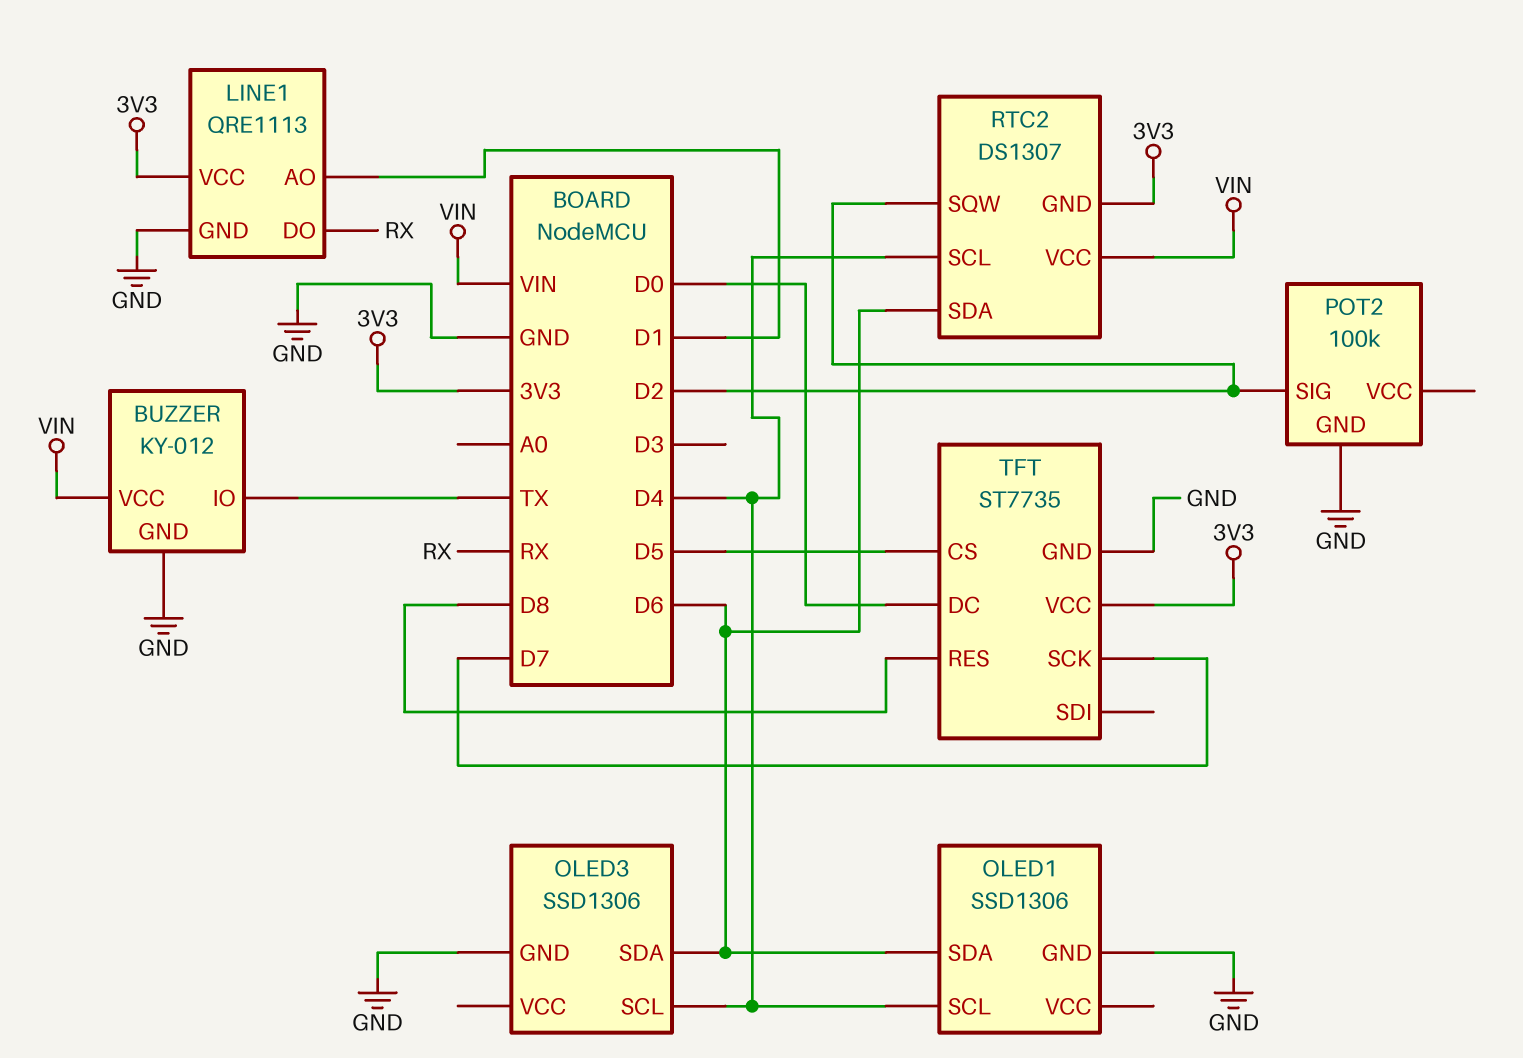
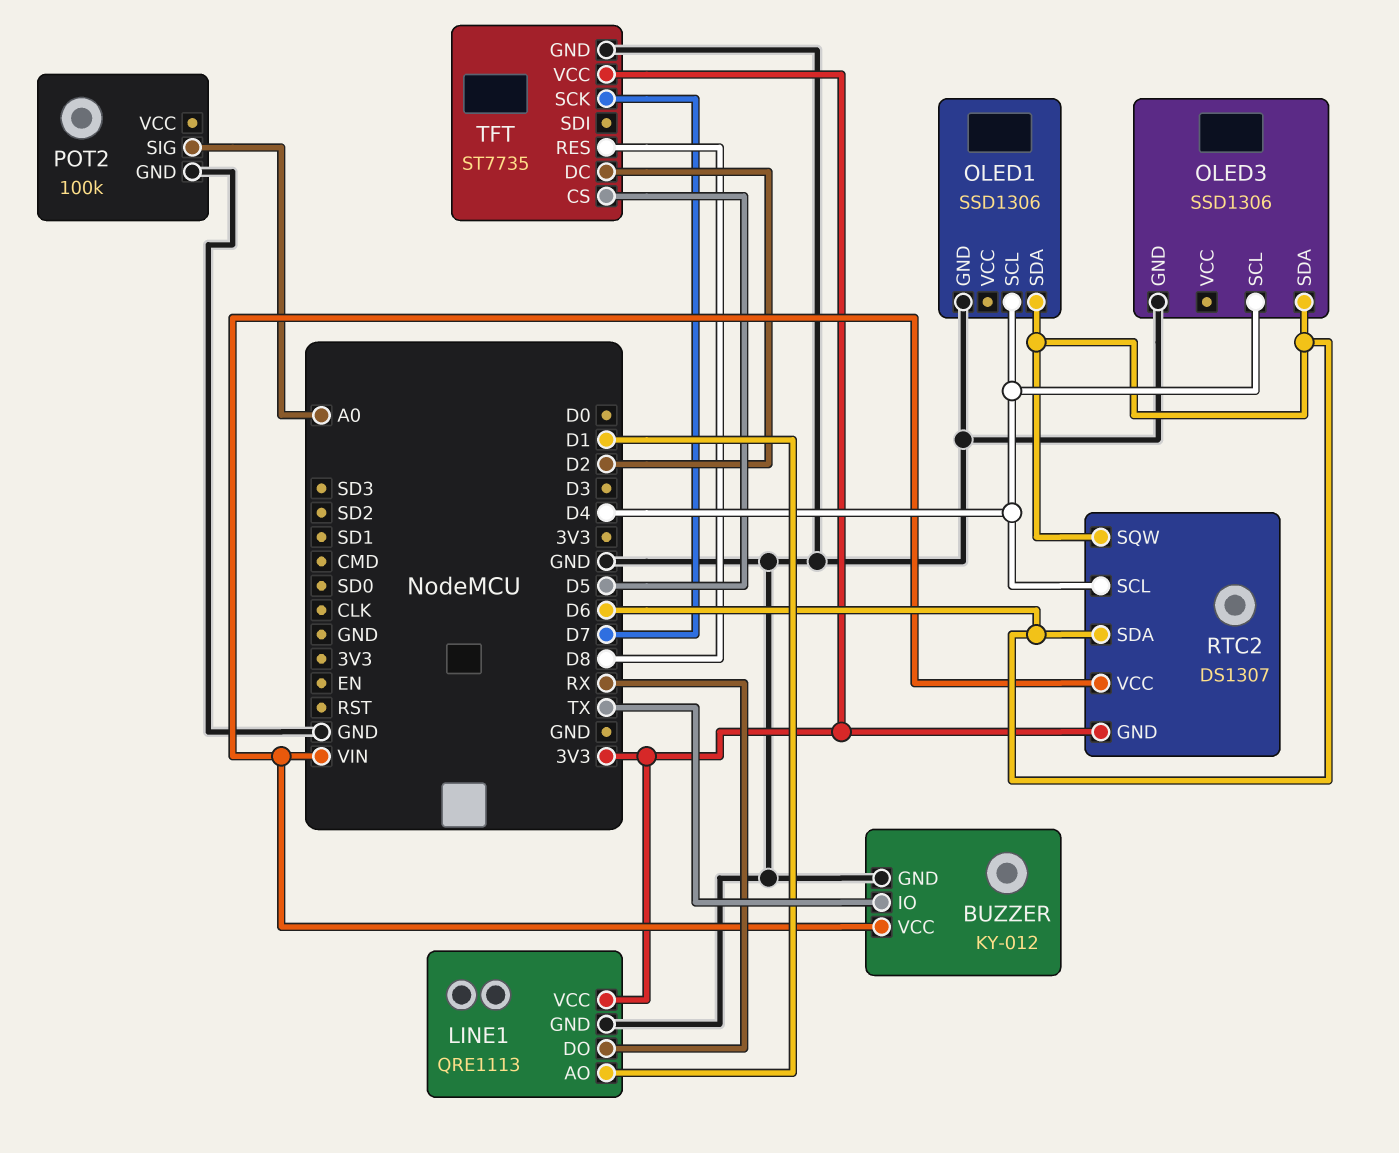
POT2 pin SIG: D2 -> A0
RTC2 pin SQW: D2 -> D6
TFT pin DC: D0 -> D2

